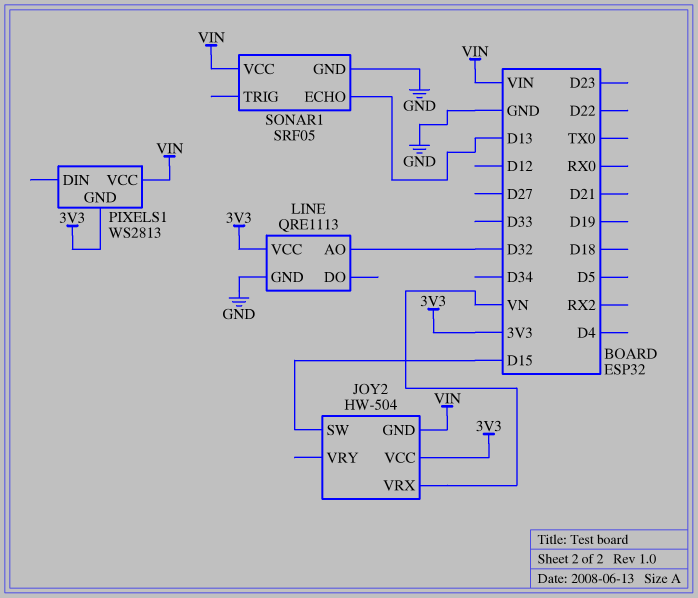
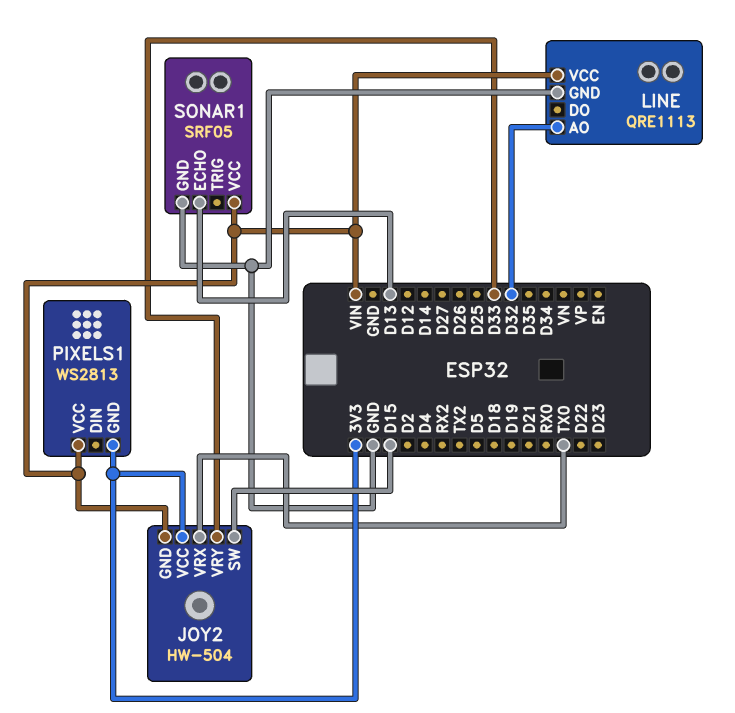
JOY2 pin VRX: VN -> TX0
JOY2 pin VRY: none -> D33
LINE pin VCC: 3V3 -> VIN

